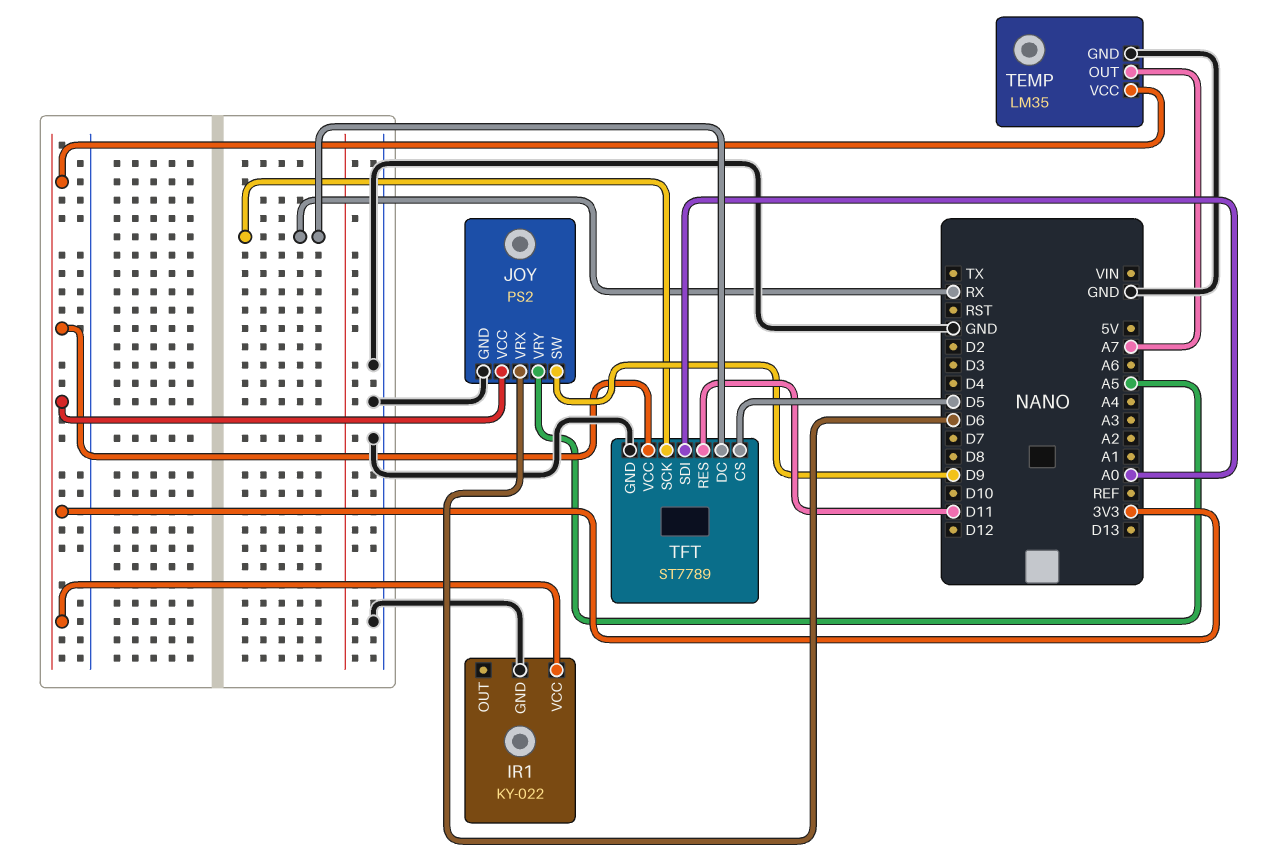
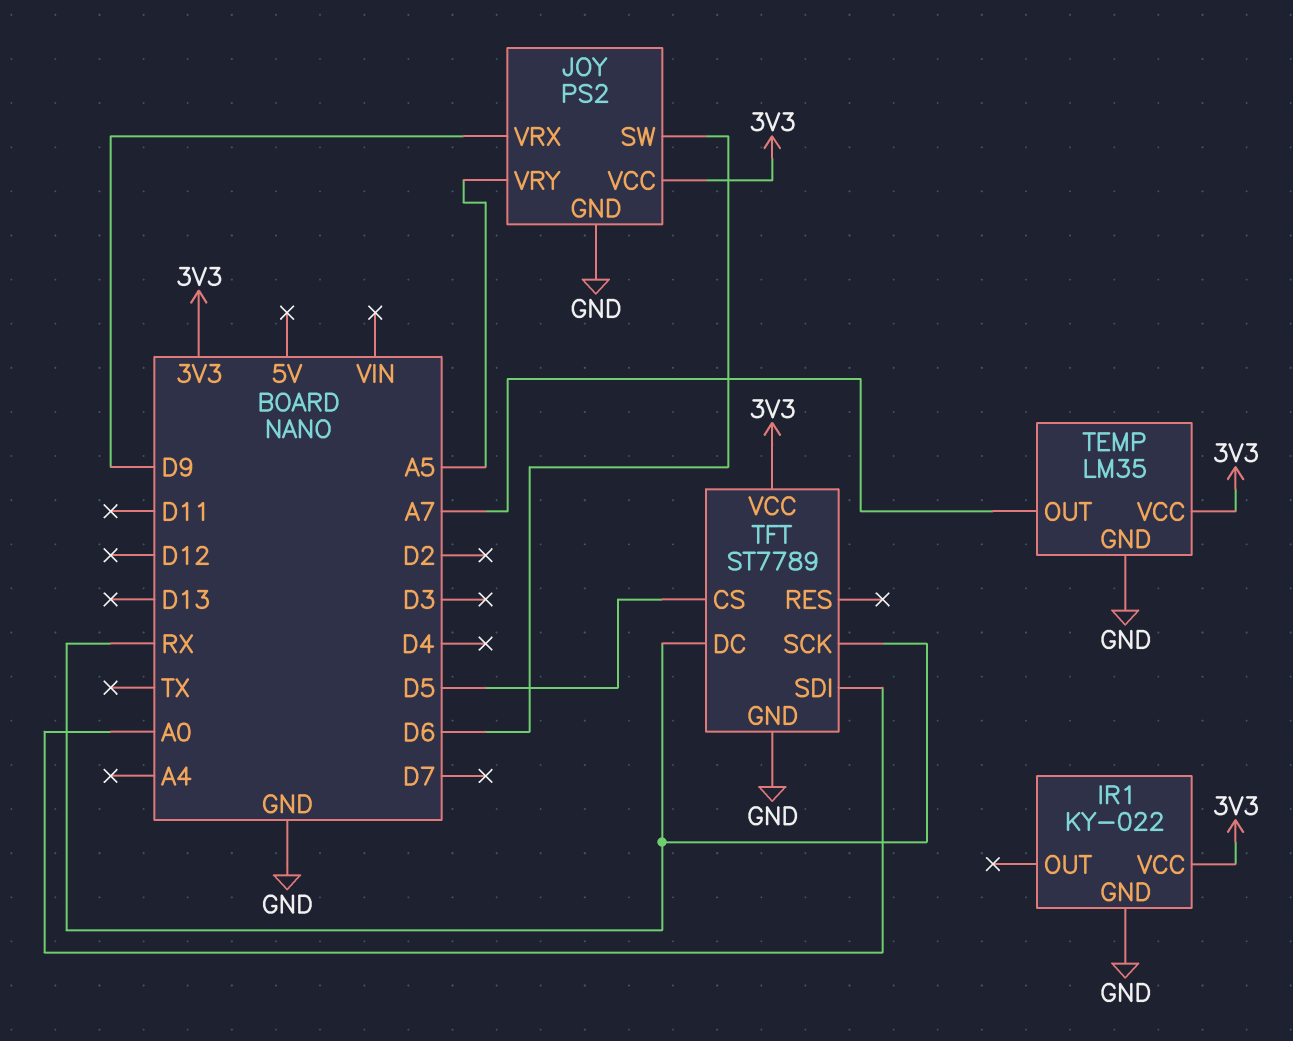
JOY pin SW: D9 -> D6
JOY pin VRX: D6 -> D9
TFT pin RES: D11 -> none

